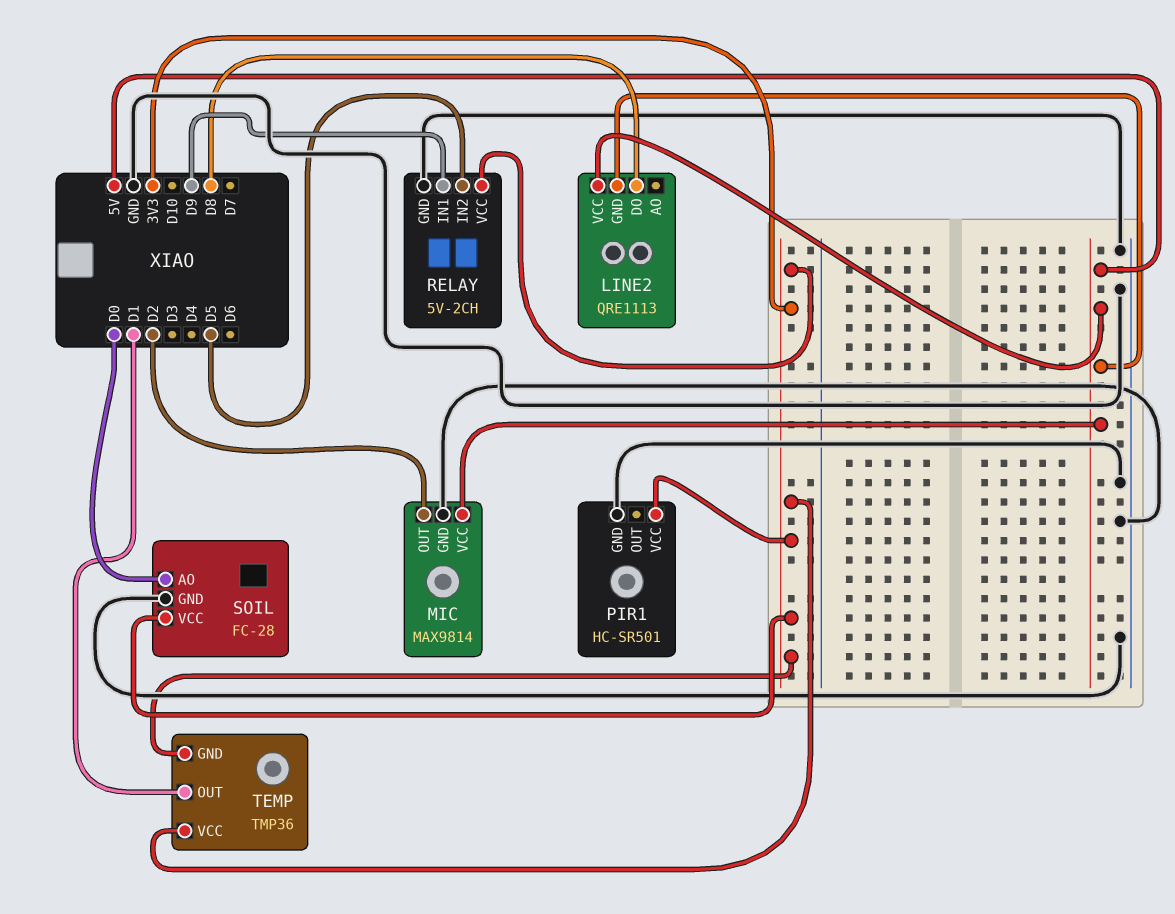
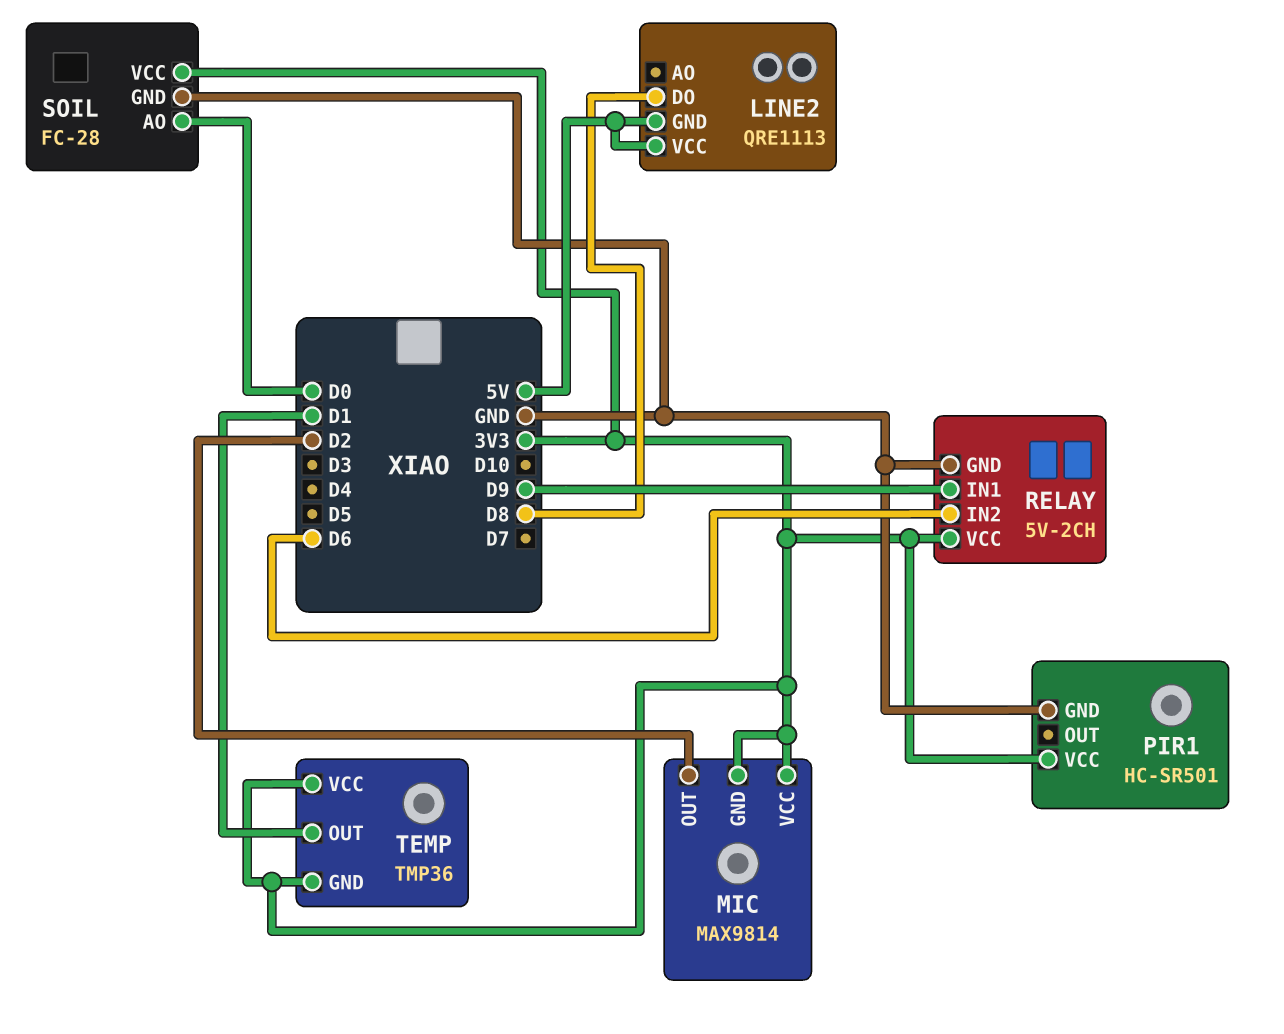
MIC pin GND: GND -> 3V3
MIC pin VCC: 5V -> 3V3
RELAY pin IN2: D5 -> D6

